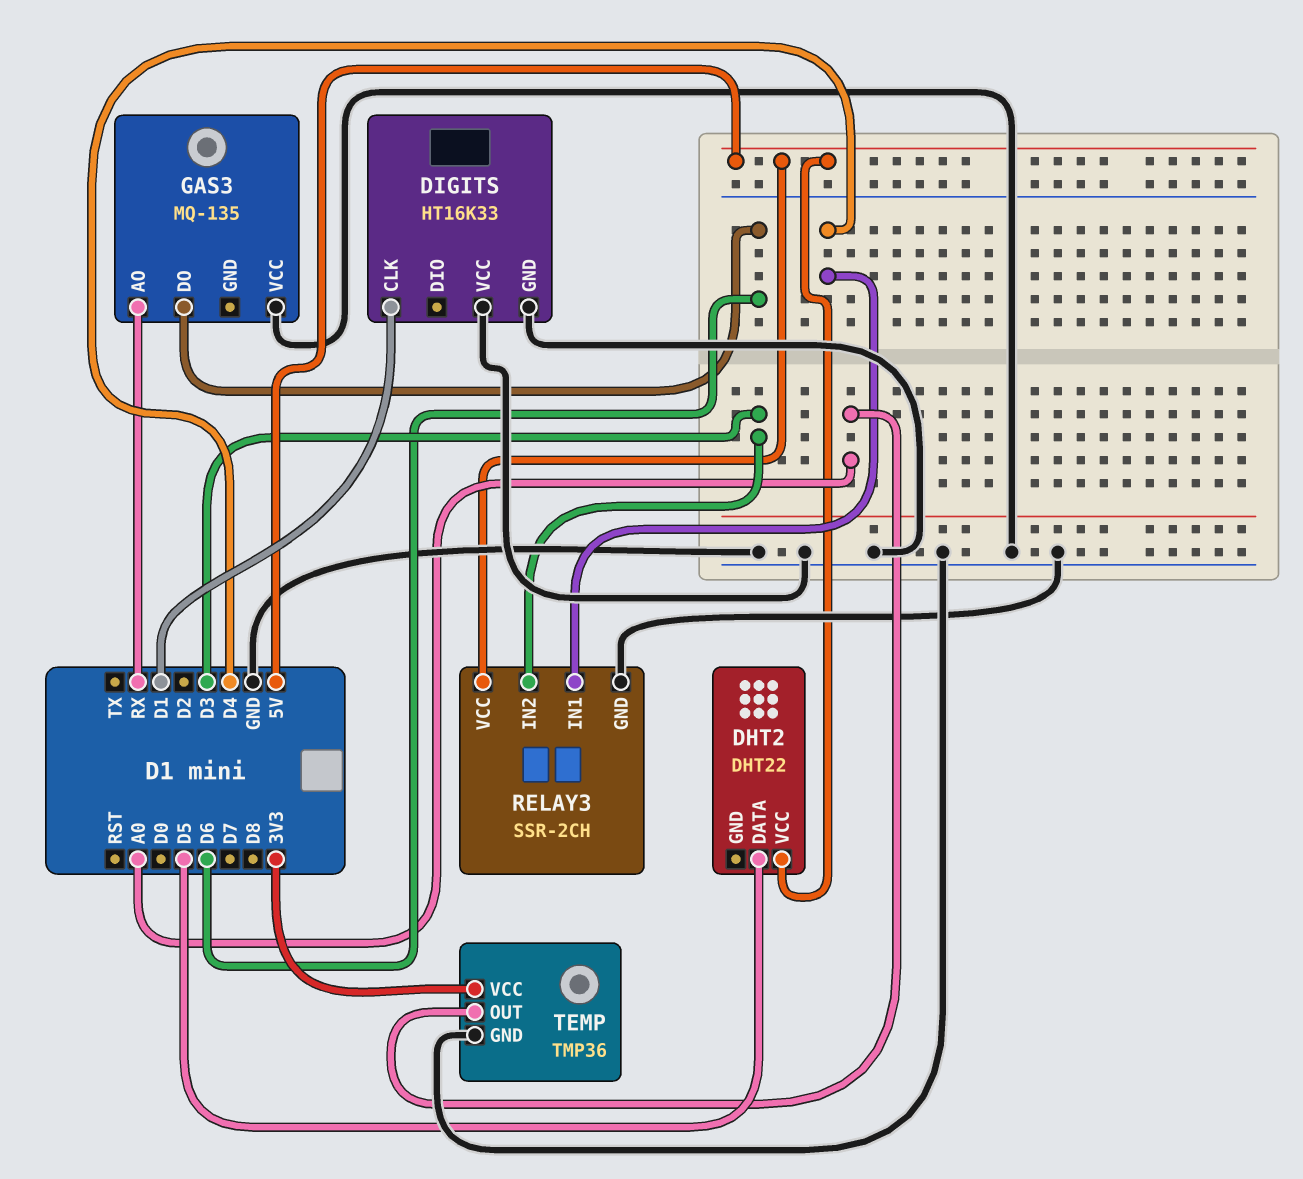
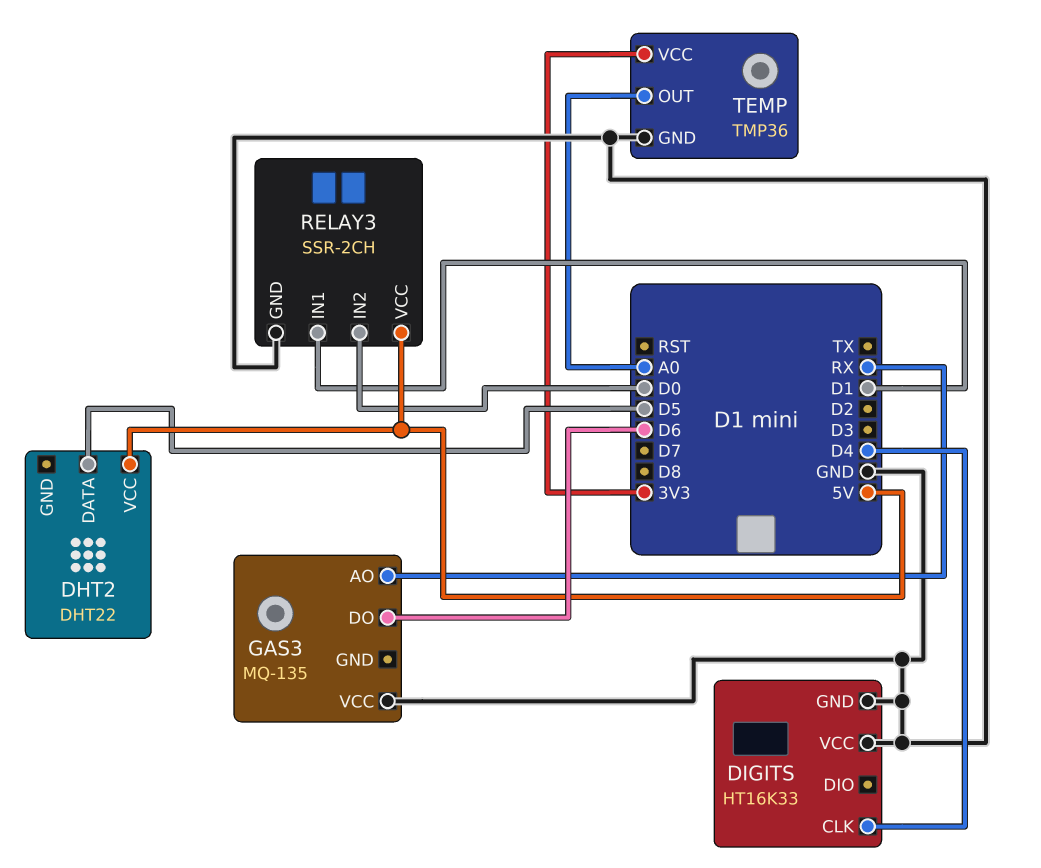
DIGITS pin CLK: D1 -> D4
RELAY3 pin IN1: D4 -> D1
RELAY3 pin IN2: D3 -> D0

